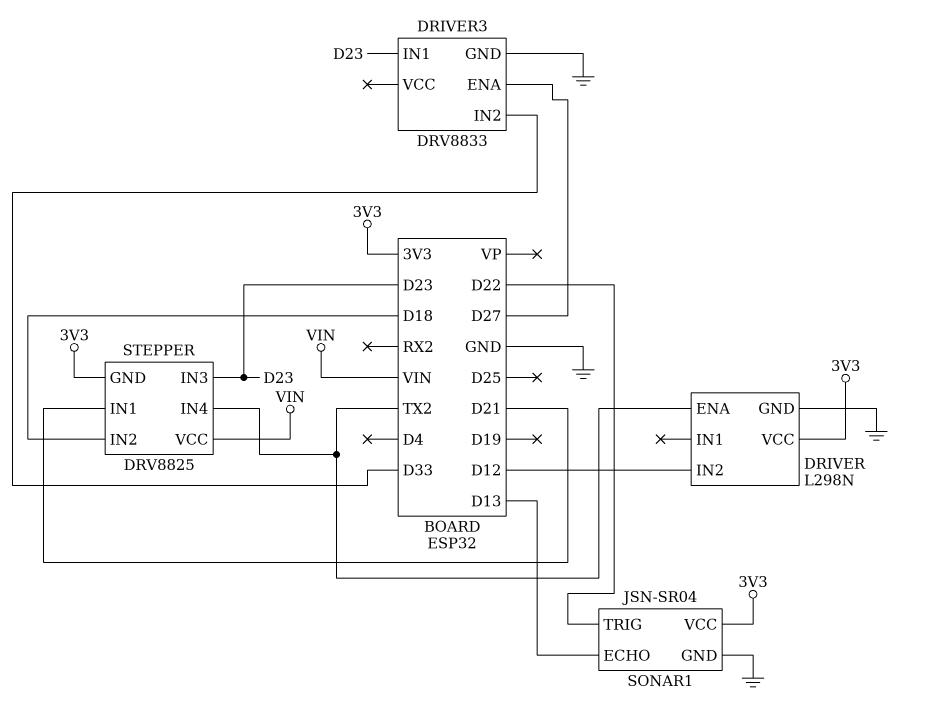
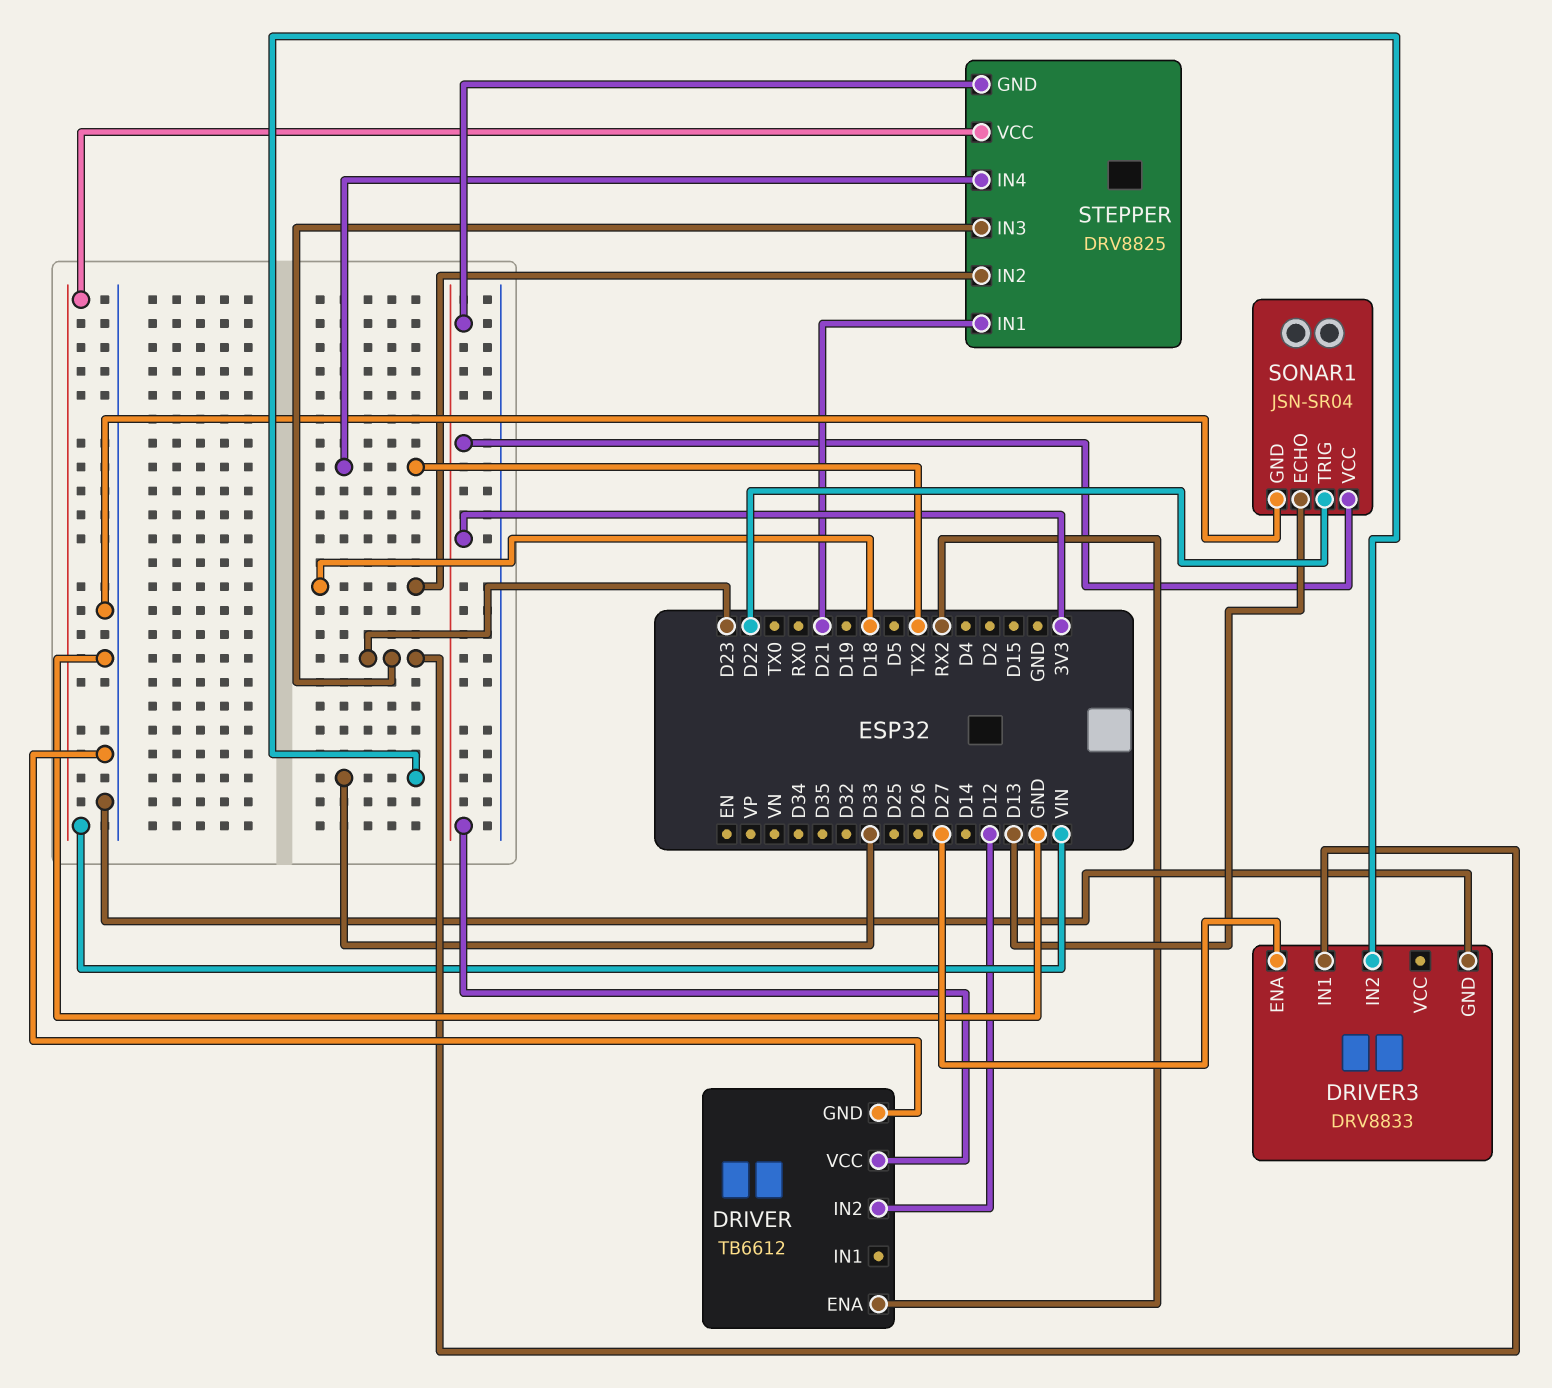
DRIVER: L298N -> TB6612
DRIVER pin ENA: TX2 -> RX2

